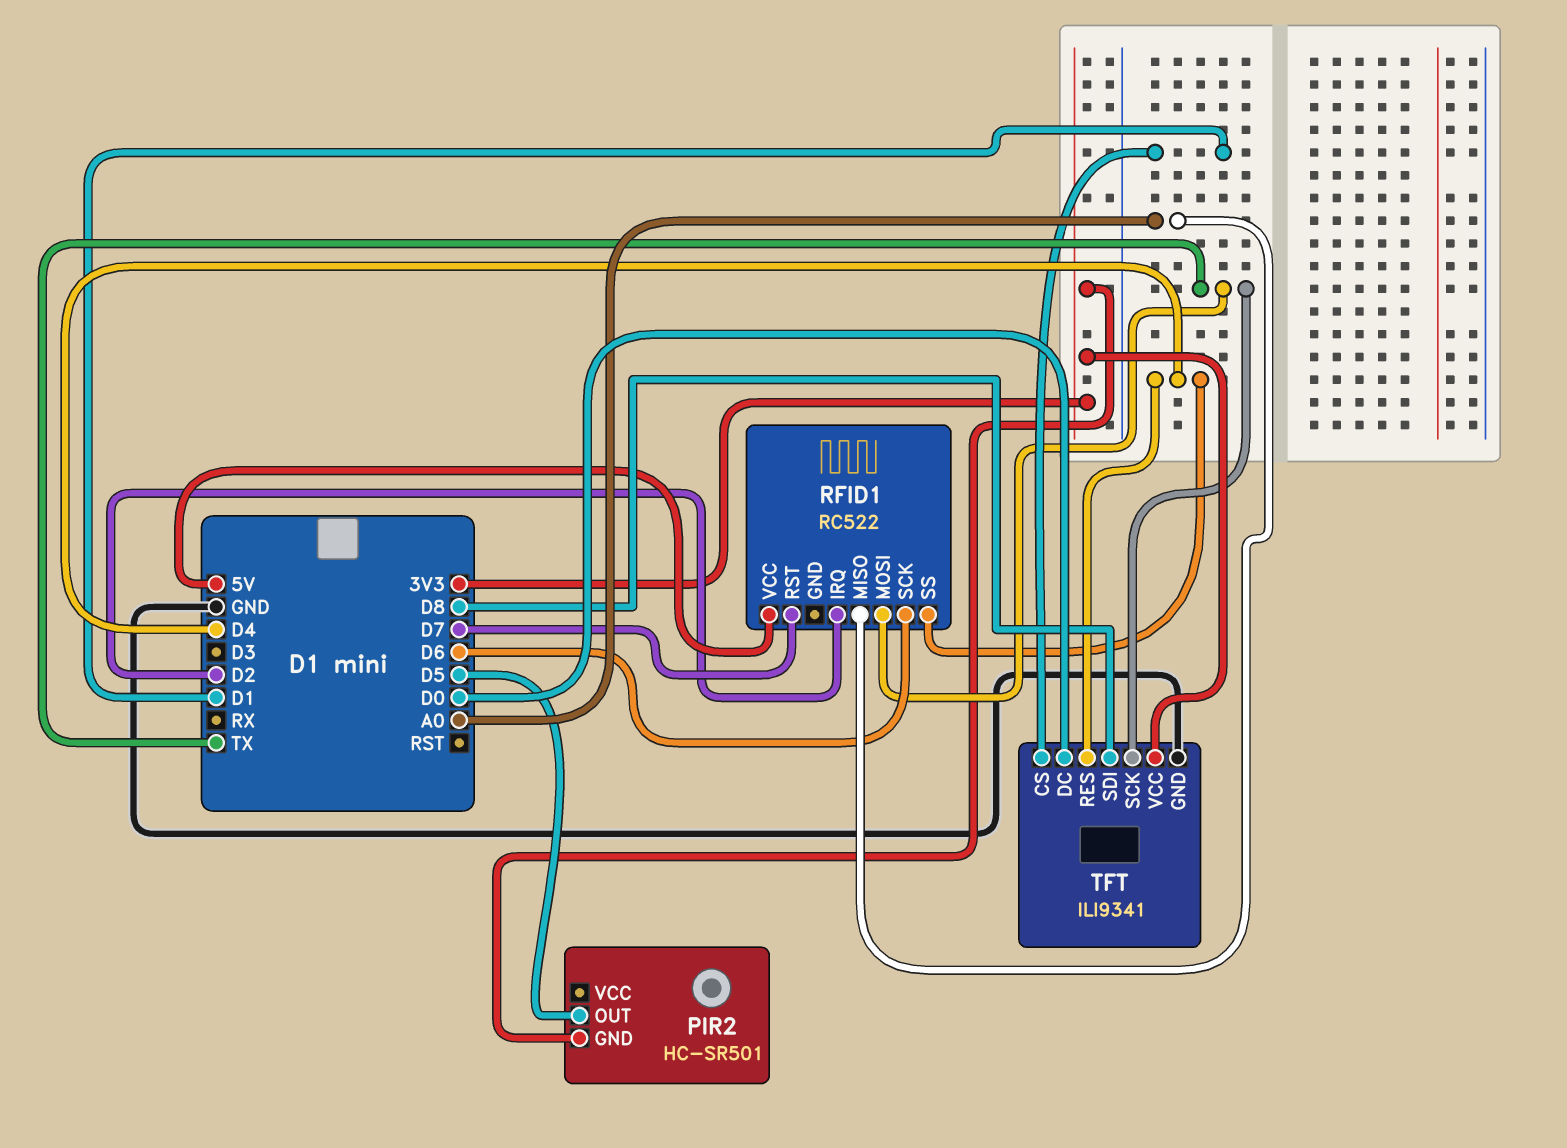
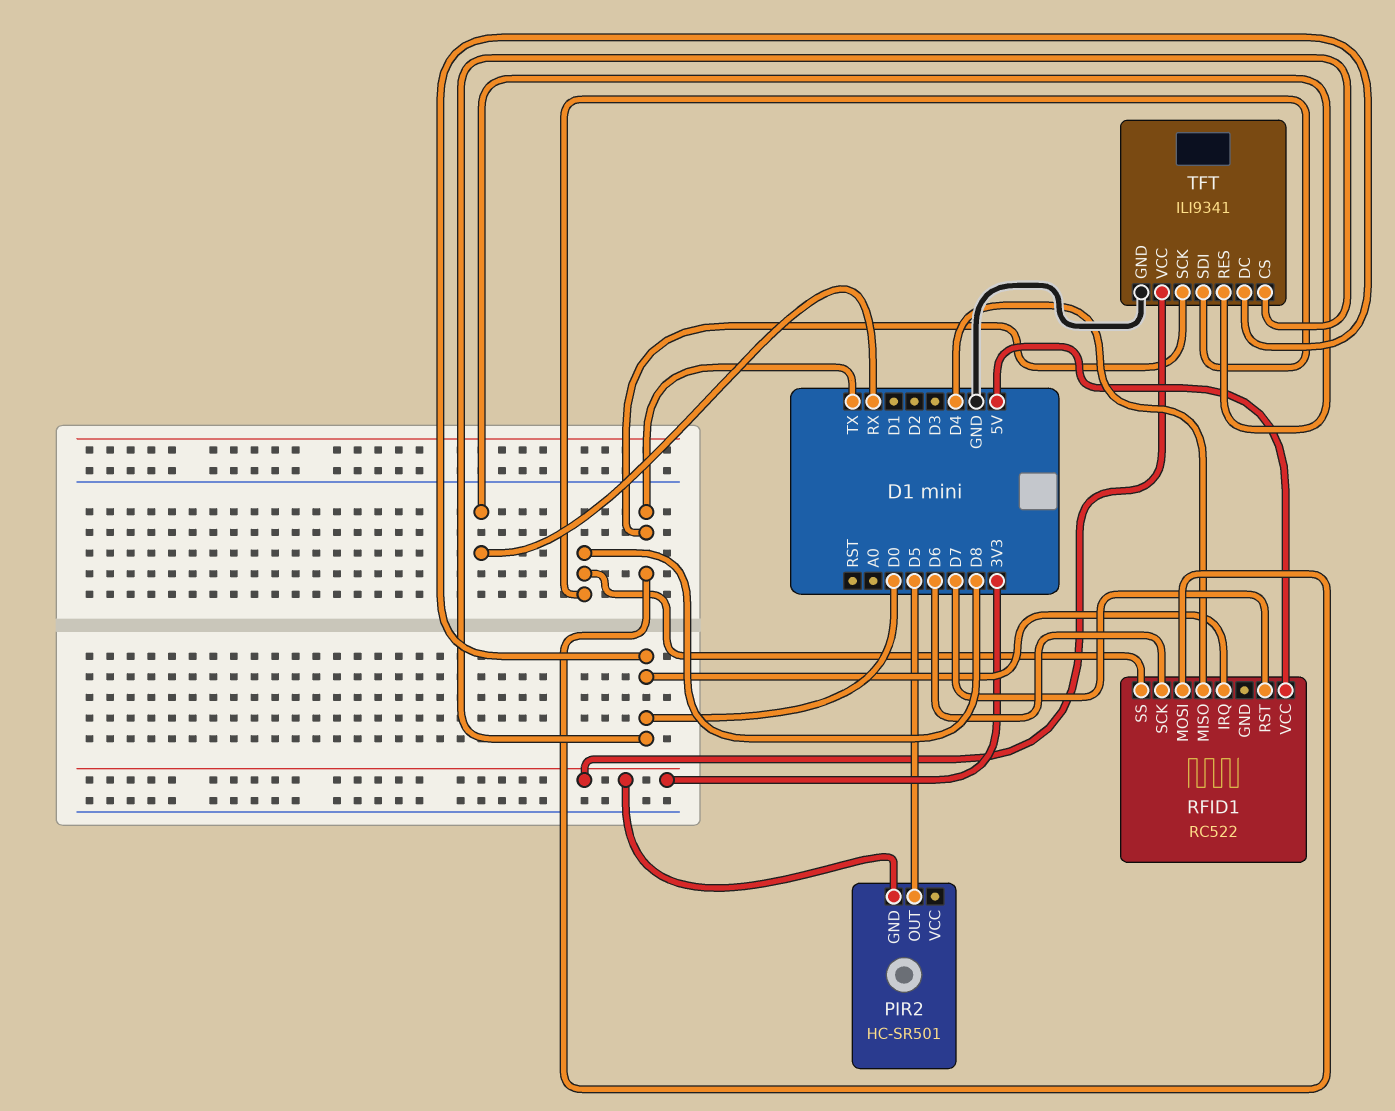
RFID1 pin IRQ: D2 -> D0
RFID1 pin MISO: A0 -> D4
RFID1 pin SS: D4 -> D8
TFT pin CS: D1 -> D0
TFT pin RES: D4 -> RX

